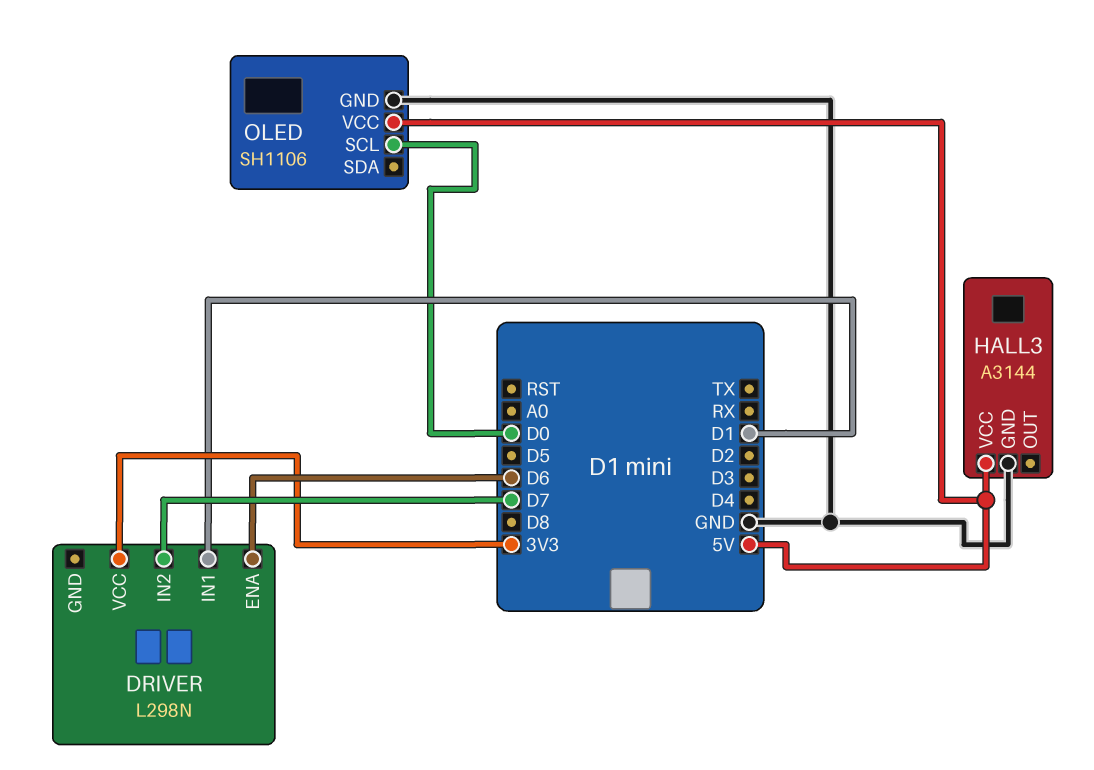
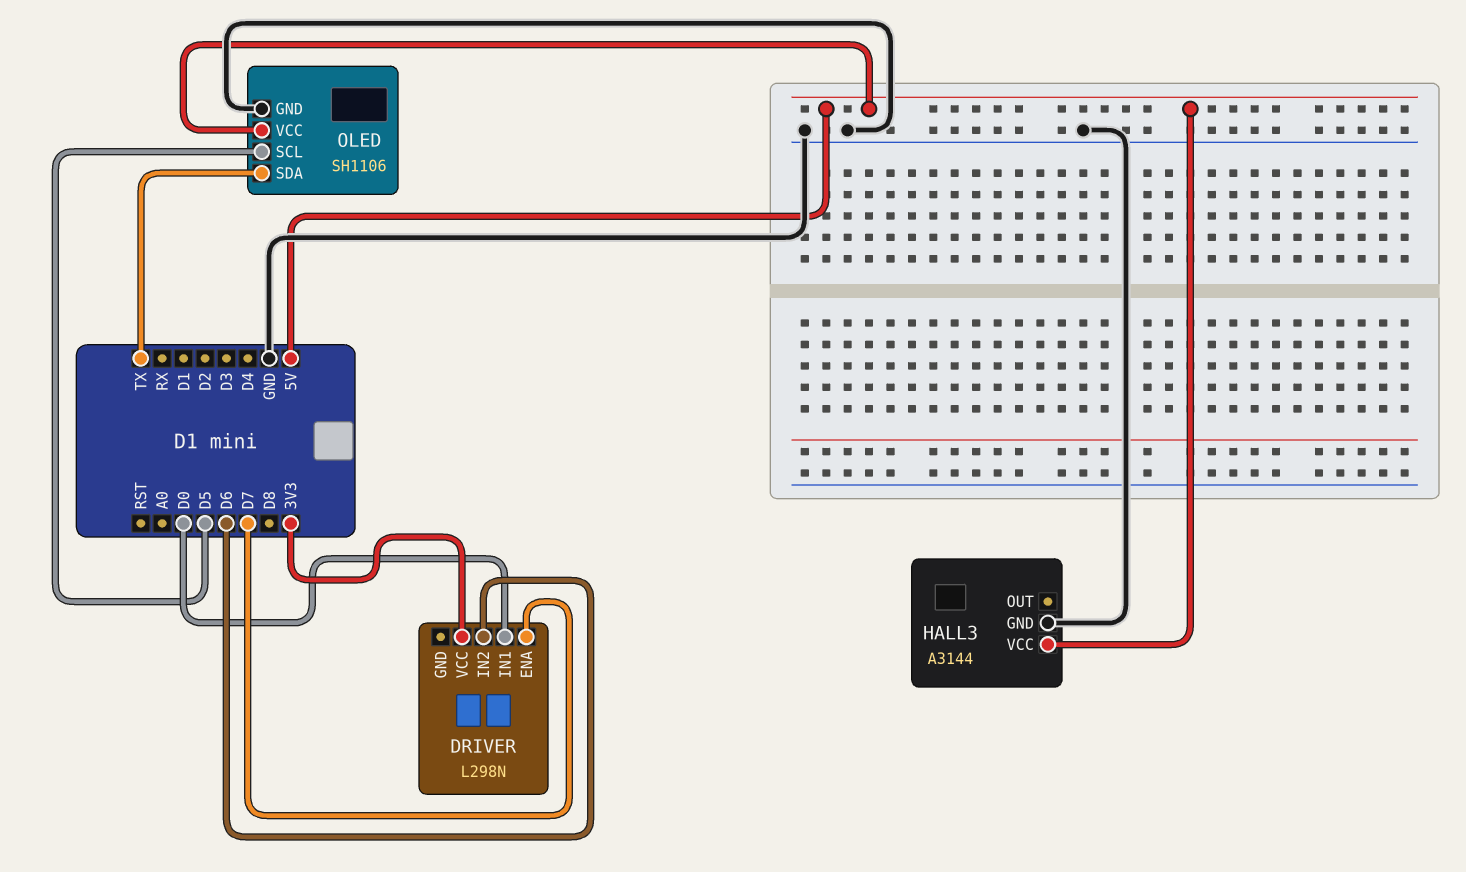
DRIVER pin ENA: D6 -> D7
DRIVER pin IN1: D1 -> D0
DRIVER pin IN2: D7 -> D6
OLED pin SCL: D0 -> D5
OLED pin SDA: none -> TX

